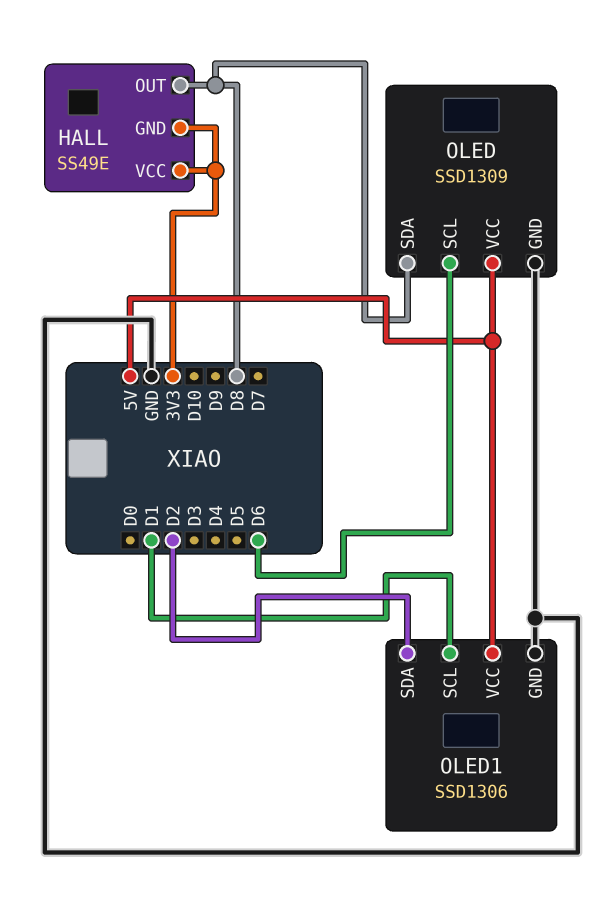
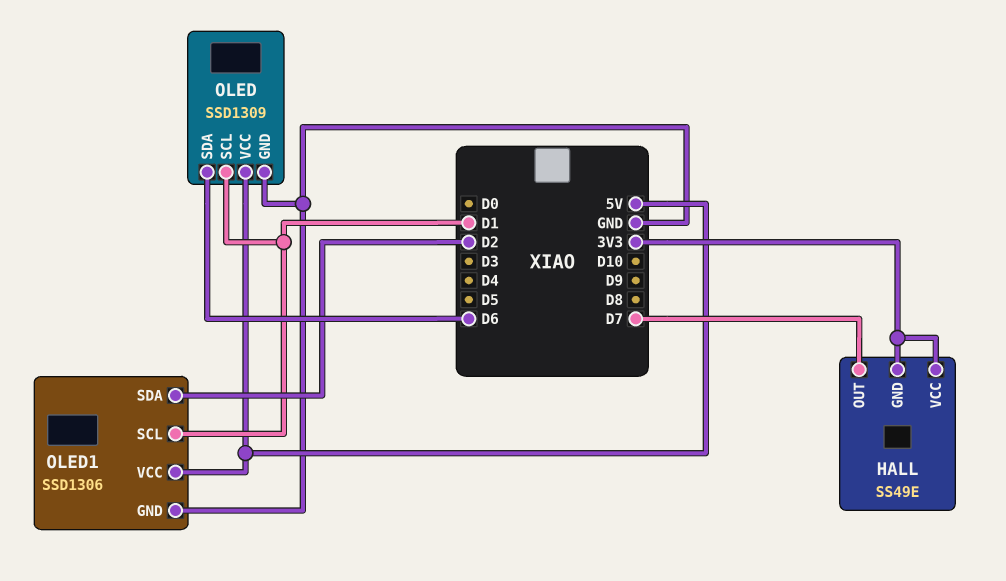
HALL pin OUT: D8 -> D7
OLED pin SCL: D6 -> D1
OLED pin SDA: D8 -> D6

